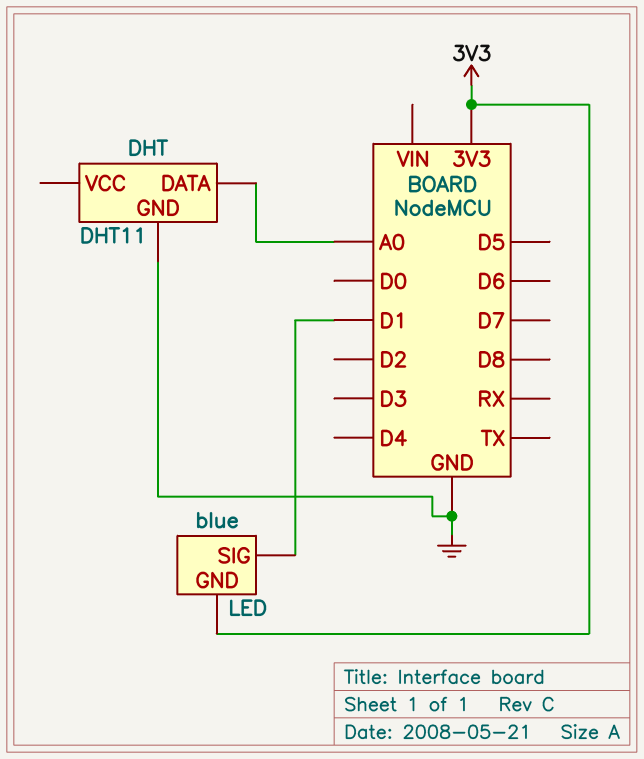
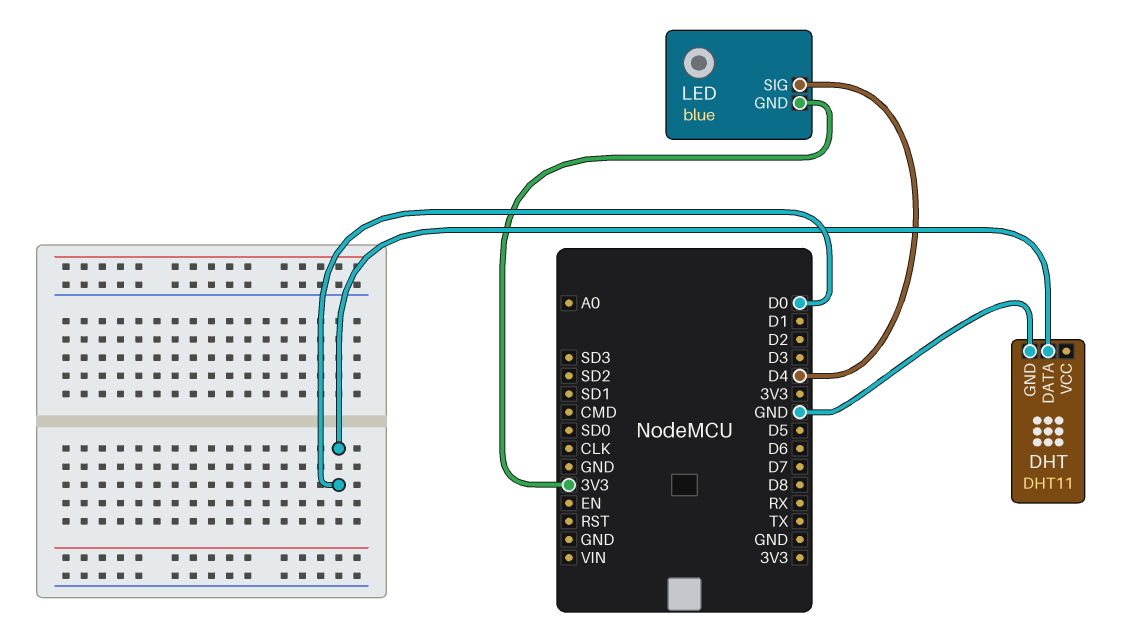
DHT pin DATA: A0 -> D0
LED pin SIG: D1 -> D4

